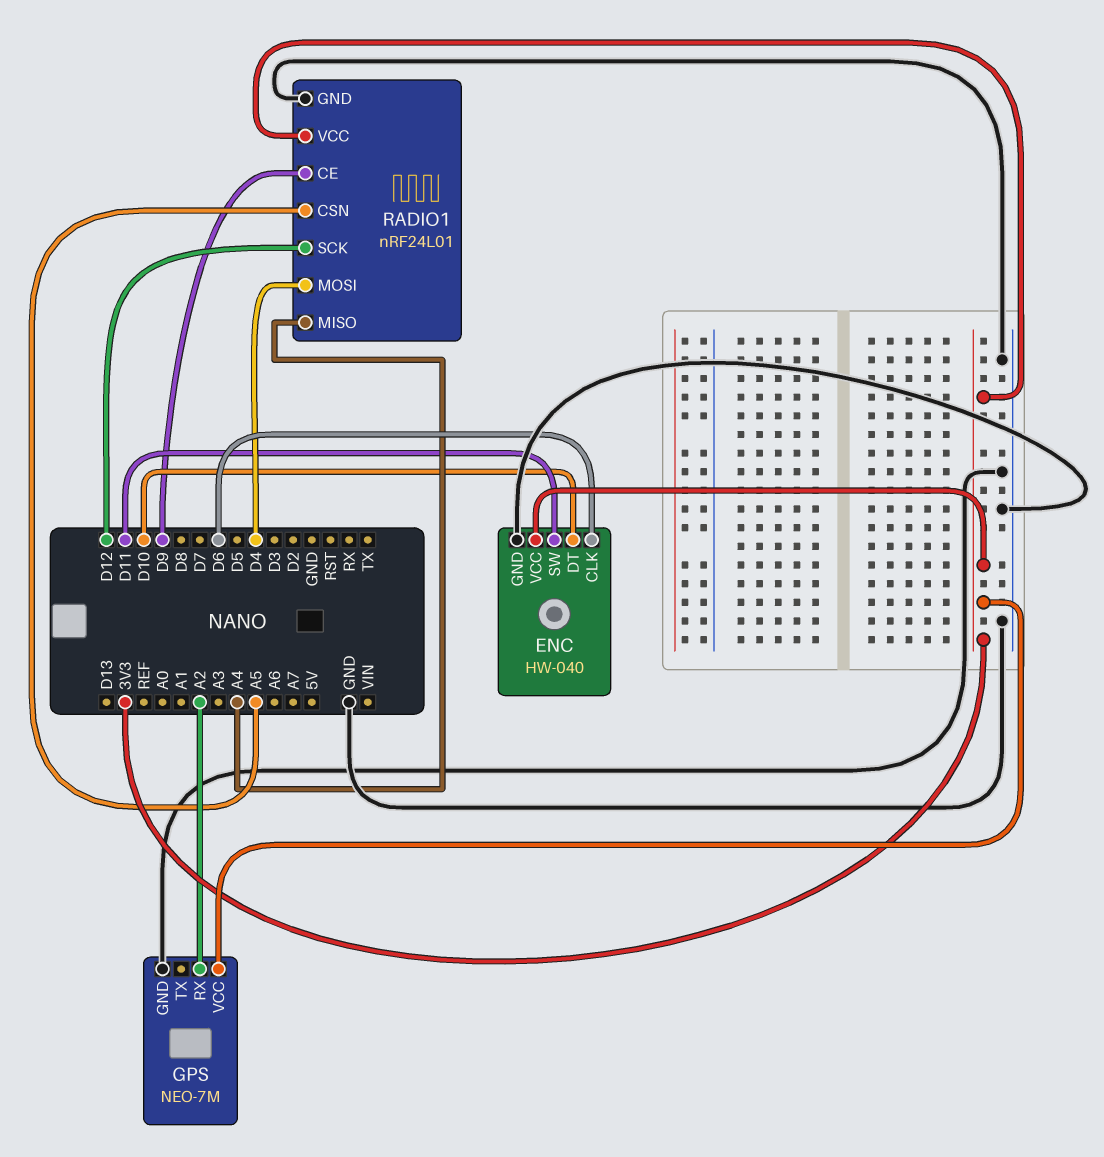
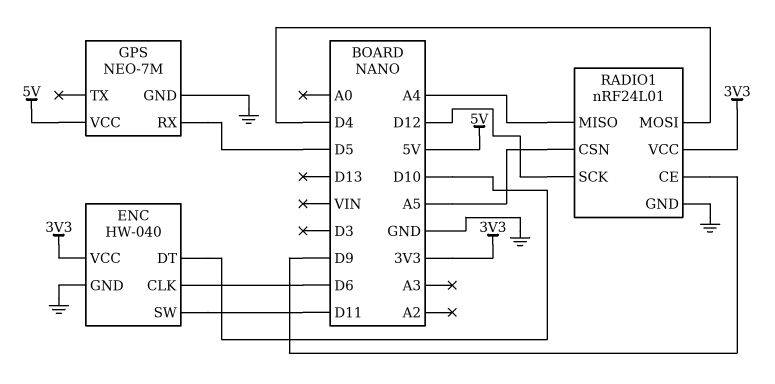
GPS pin RX: A2 -> D5
GPS pin VCC: 3V3 -> 5V

